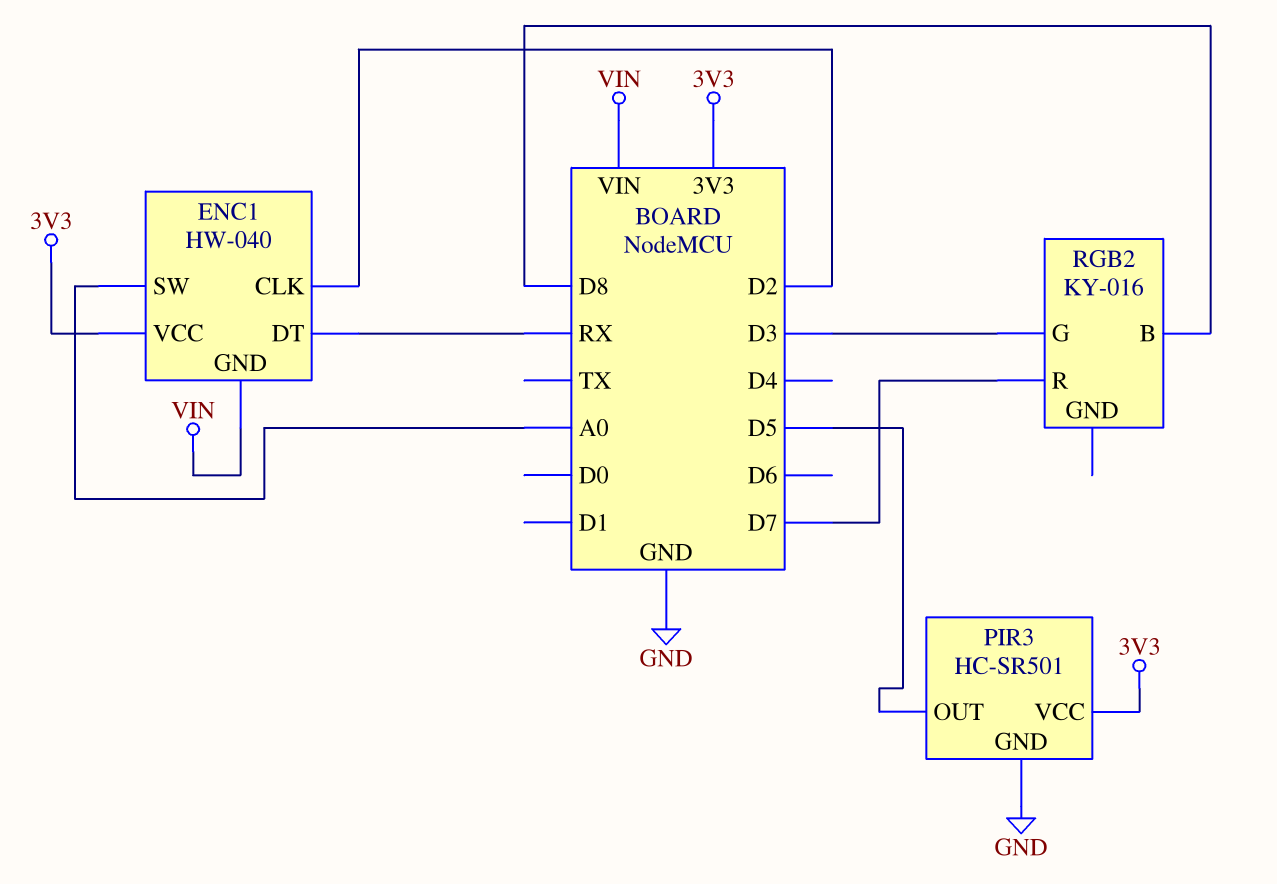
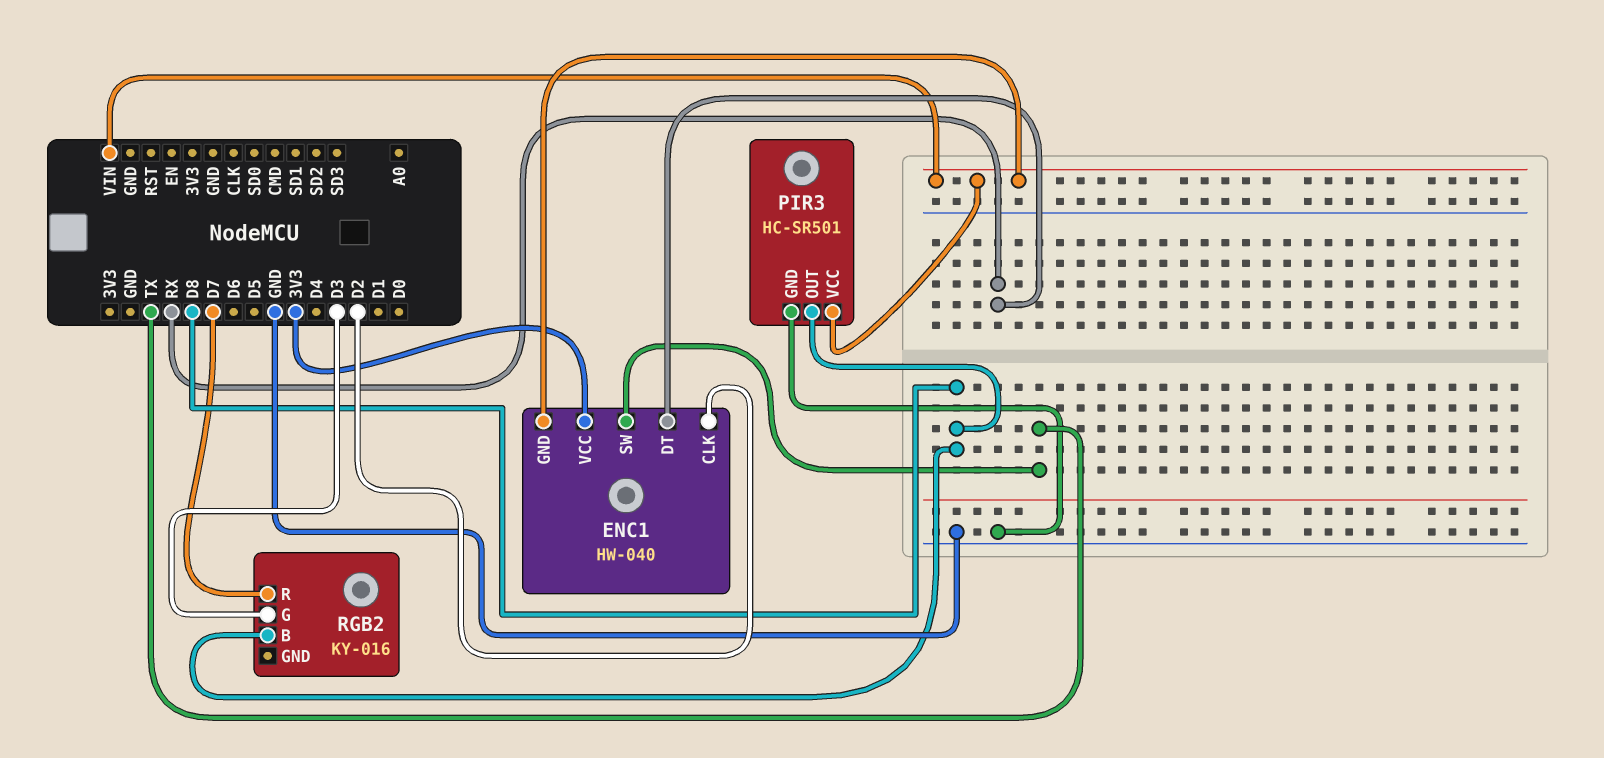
ENC1 pin SW: A0 -> TX
PIR3 pin OUT: D5 -> D8
PIR3 pin VCC: 3V3 -> VIN

